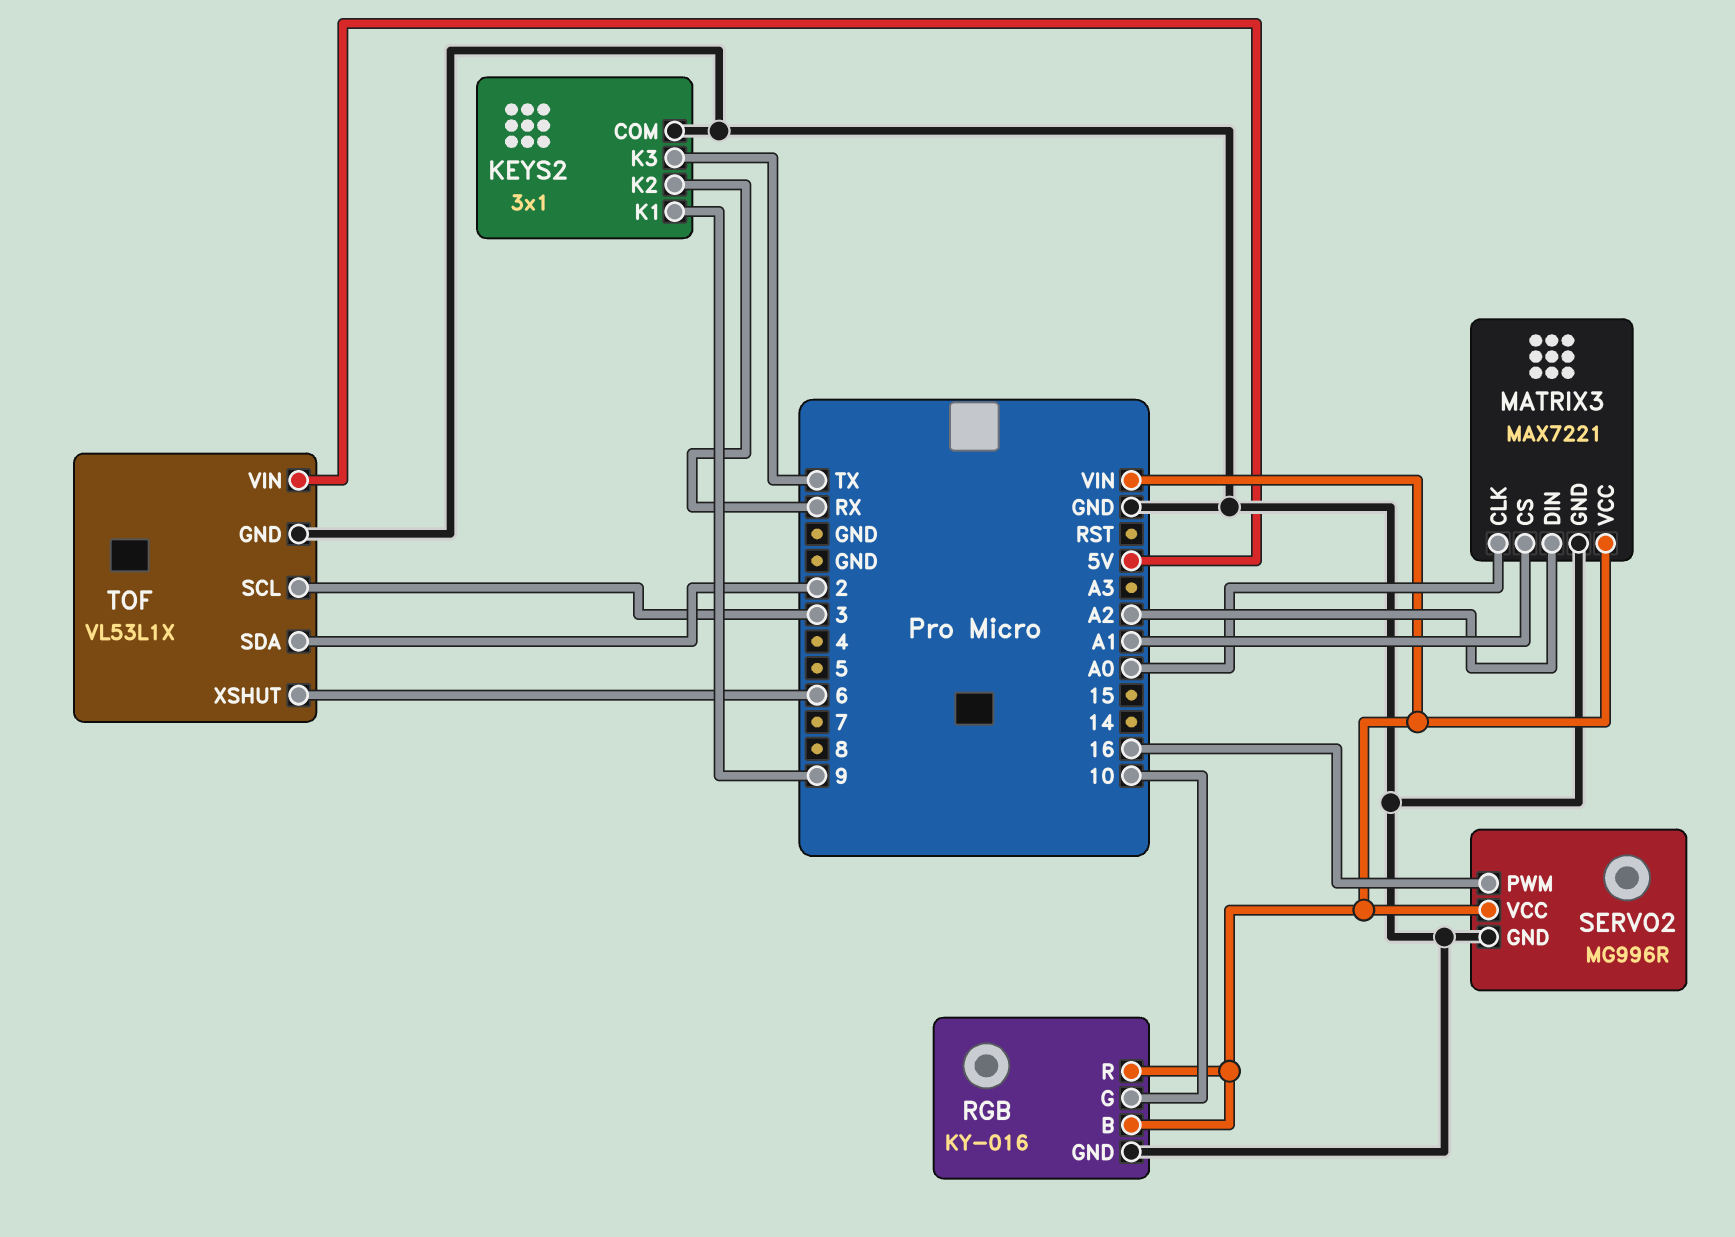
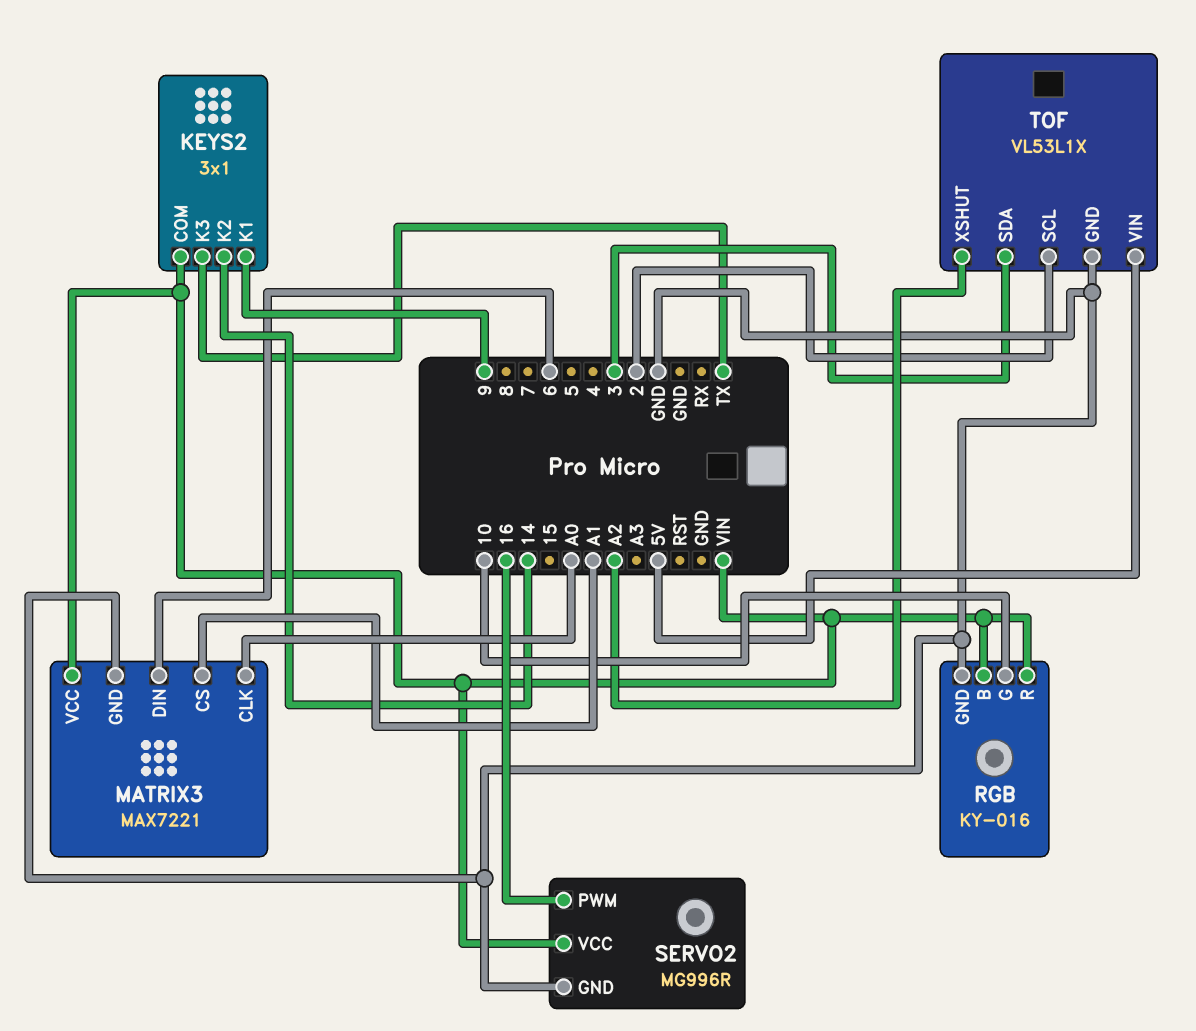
KEYS2 pin COM: GND -> VIN
KEYS2 pin K2: RX -> 14
MATRIX3 pin DIN: A2 -> 6
TOF pin SCL: 3 -> 2
TOF pin SDA: 2 -> 3
TOF pin XSHUT: 6 -> A2

